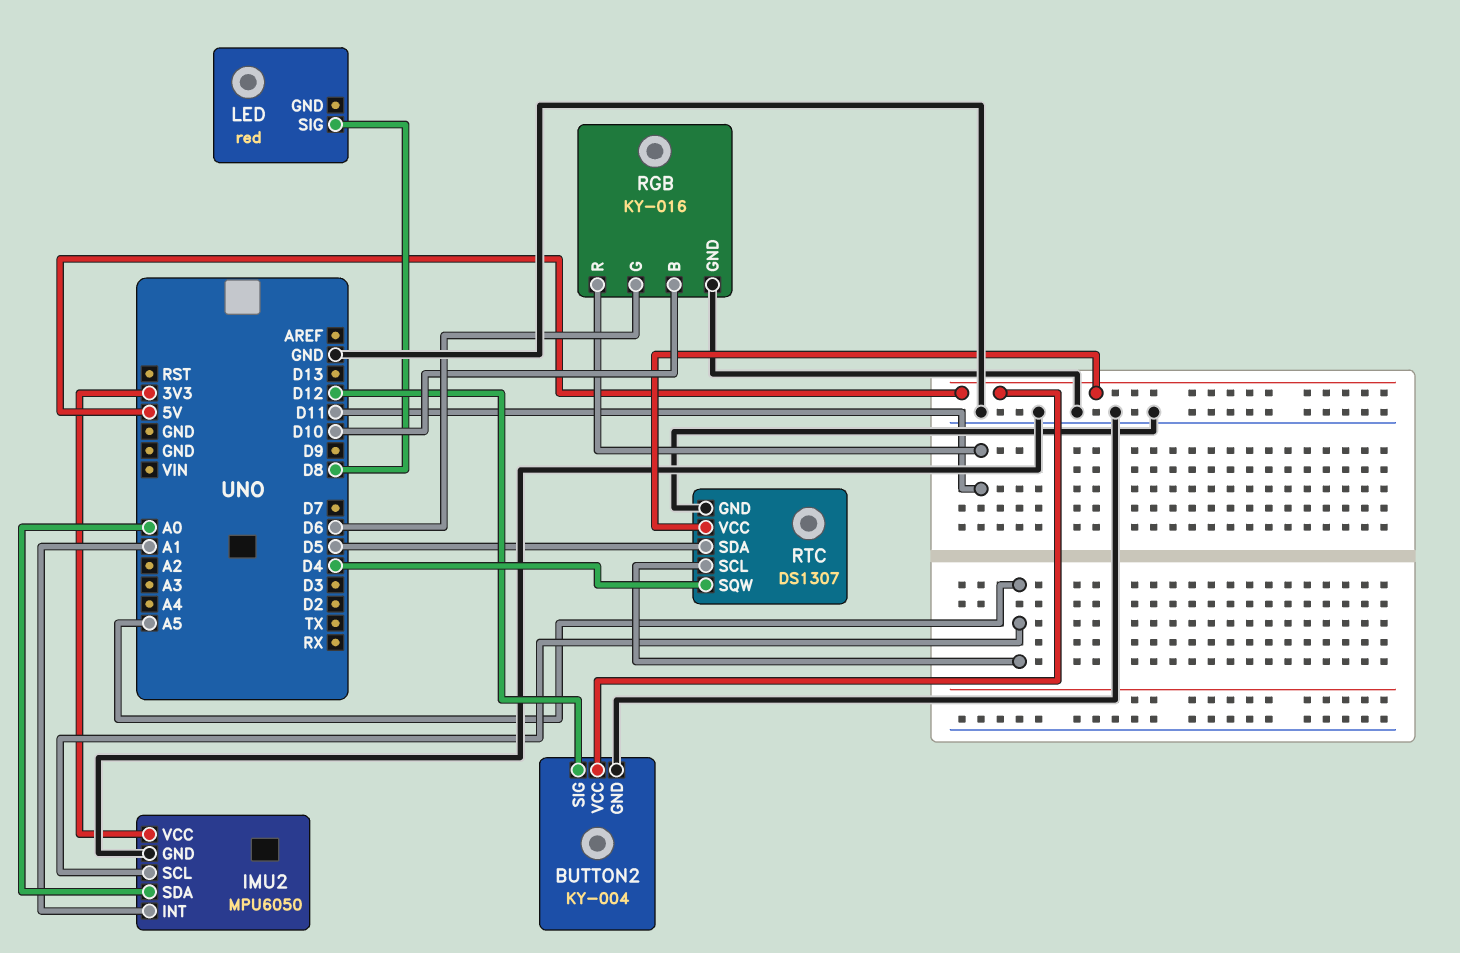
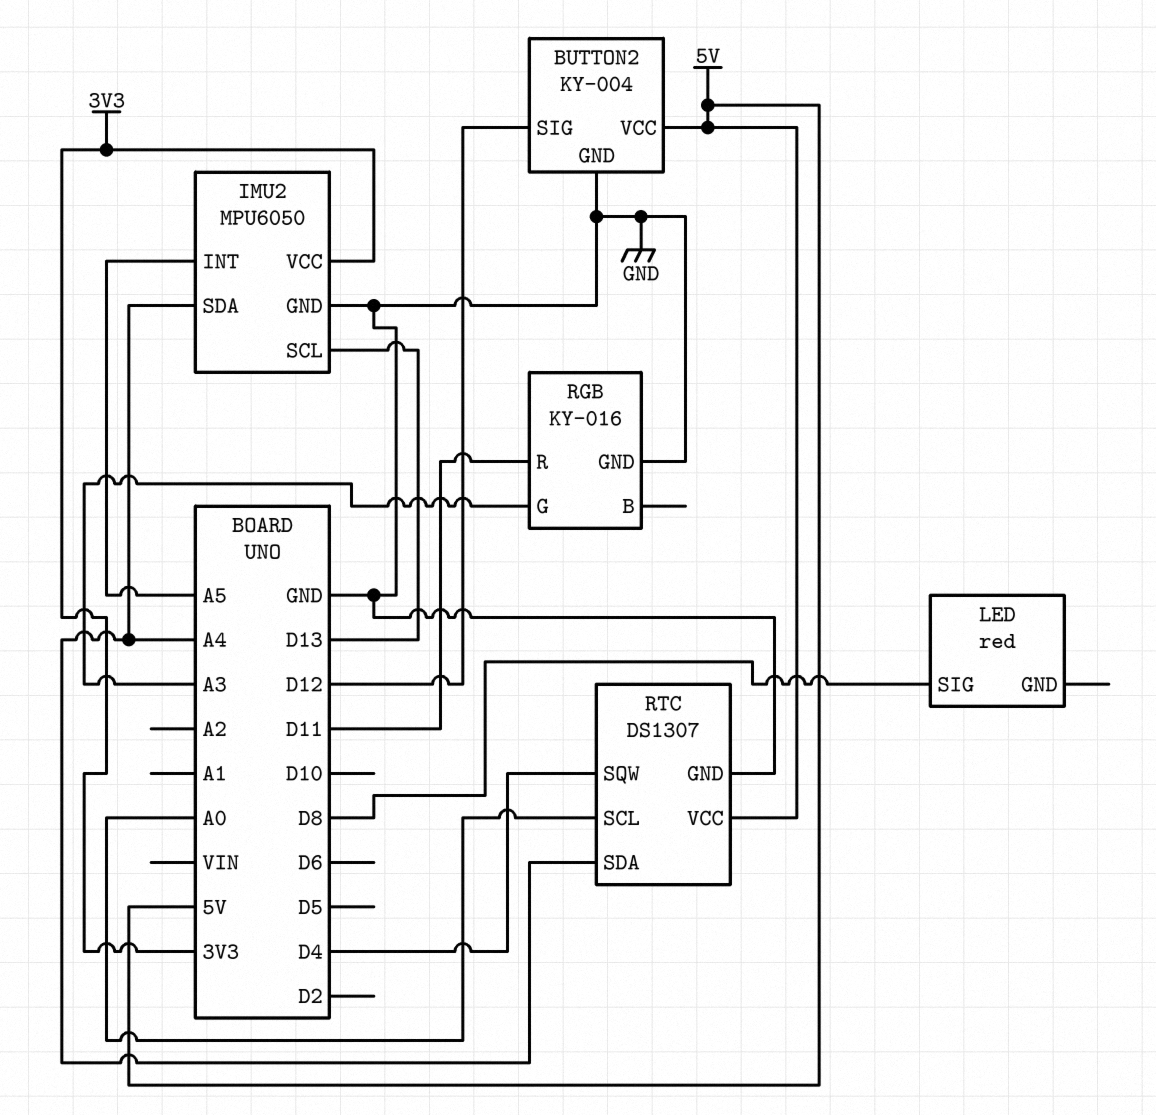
IMU2 pin INT: A1 -> A5
IMU2 pin SCL: A5 -> D13
IMU2 pin SDA: A0 -> A4
RGB pin B: D10 -> none
RGB pin G: D6 -> A3
RTC pin SCL: A5 -> A0
RTC pin SDA: D5 -> A4

